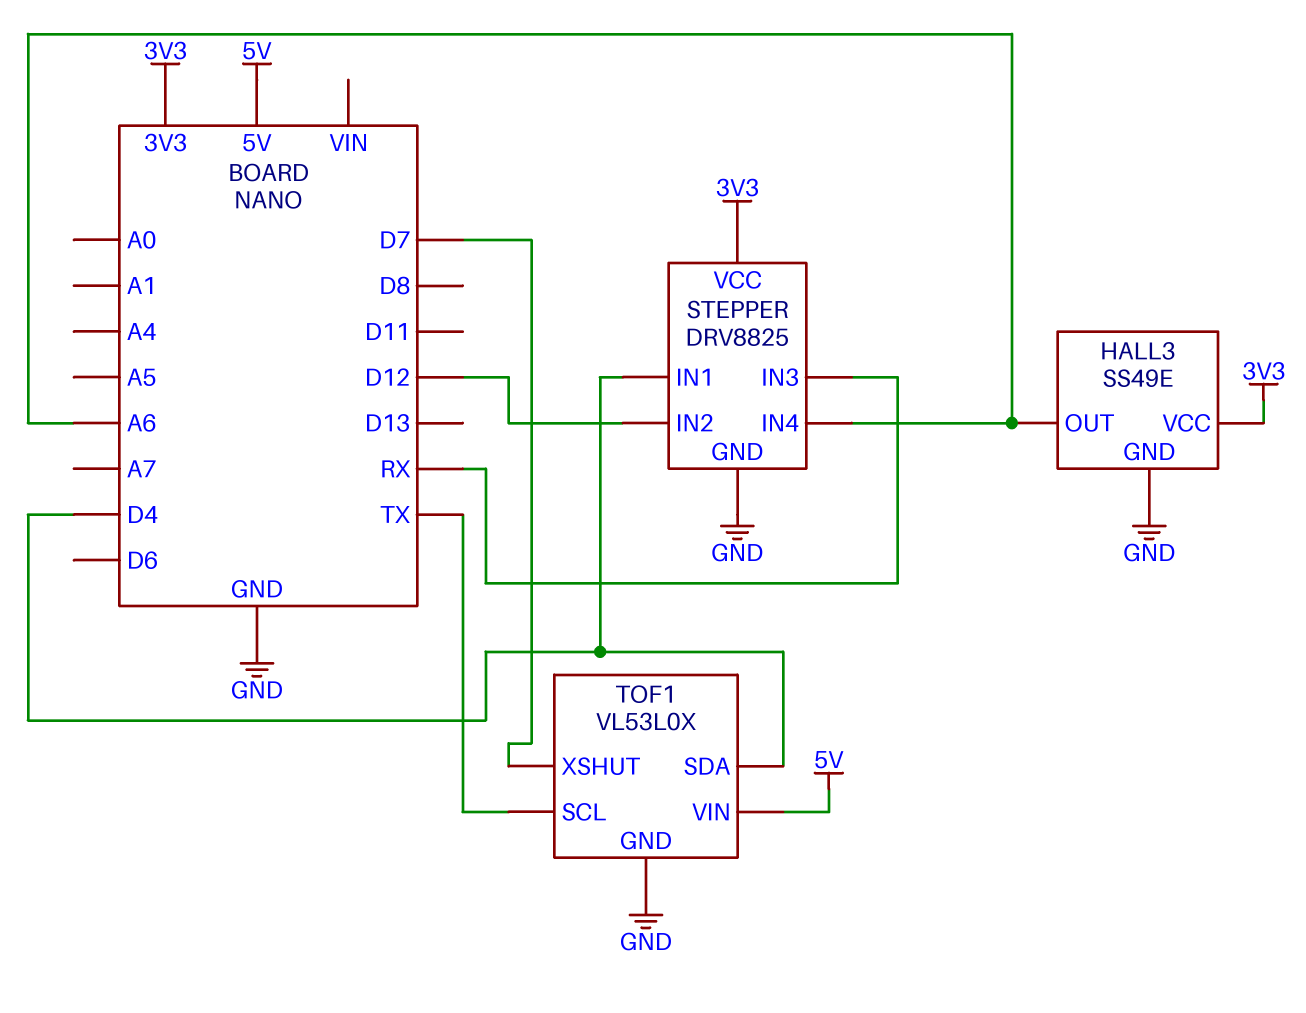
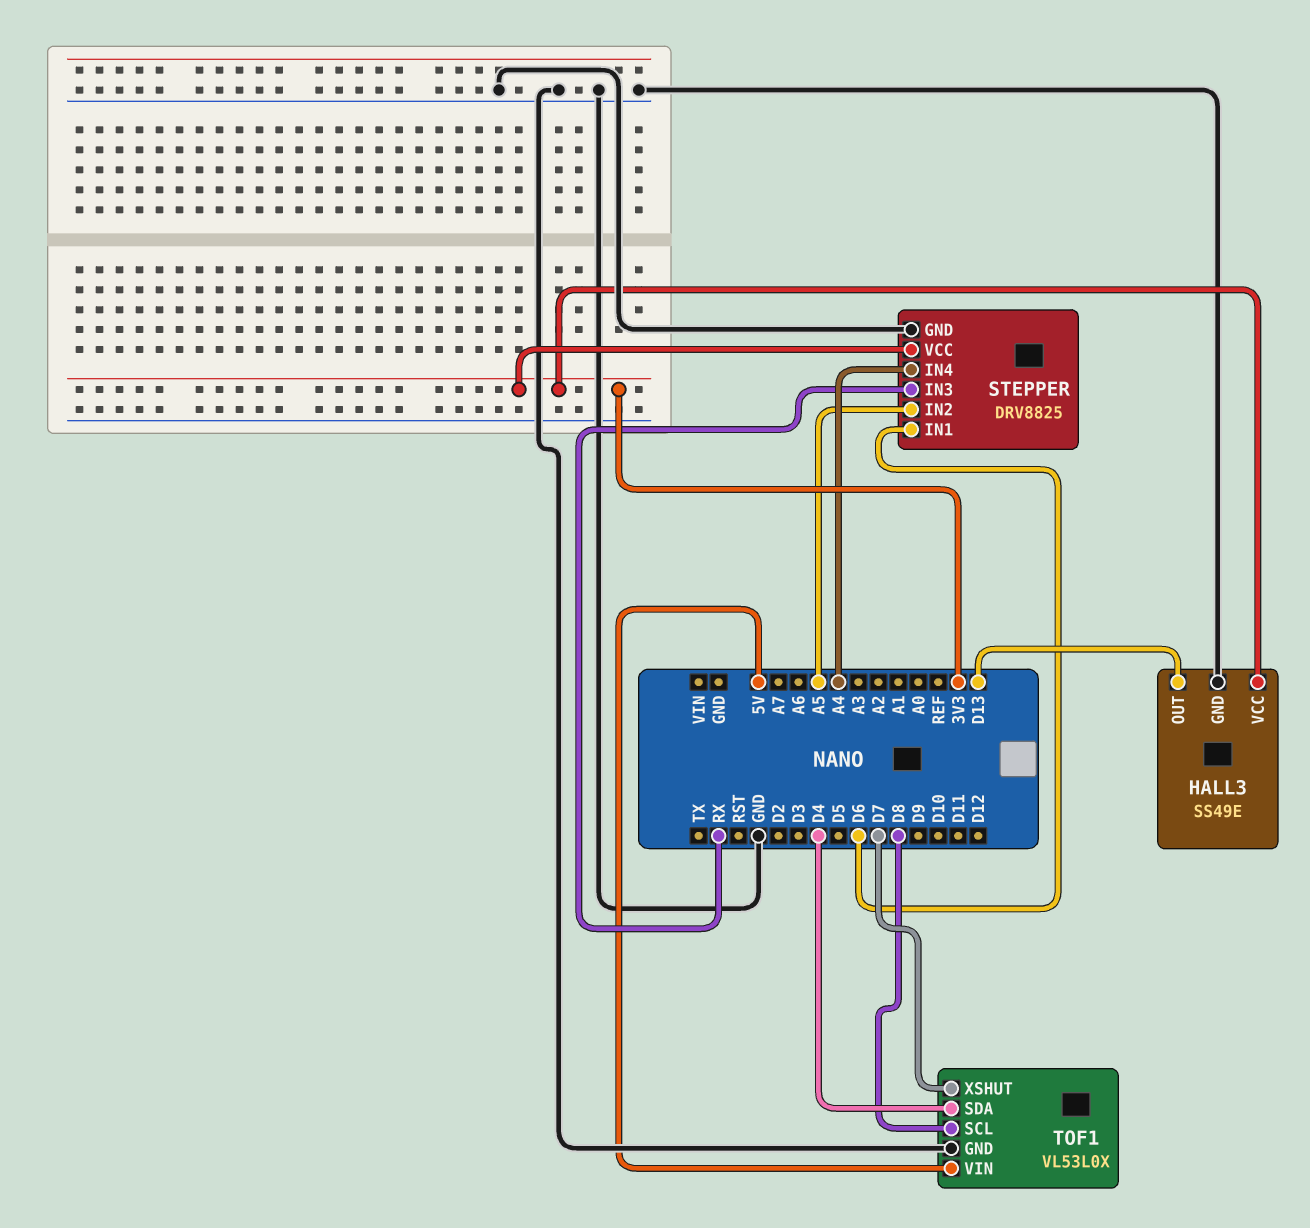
HALL3 pin OUT: A6 -> D13
STEPPER pin IN1: D4 -> D6
STEPPER pin IN2: D12 -> A5
STEPPER pin IN4: A6 -> A4
TOF1 pin SCL: TX -> D8

